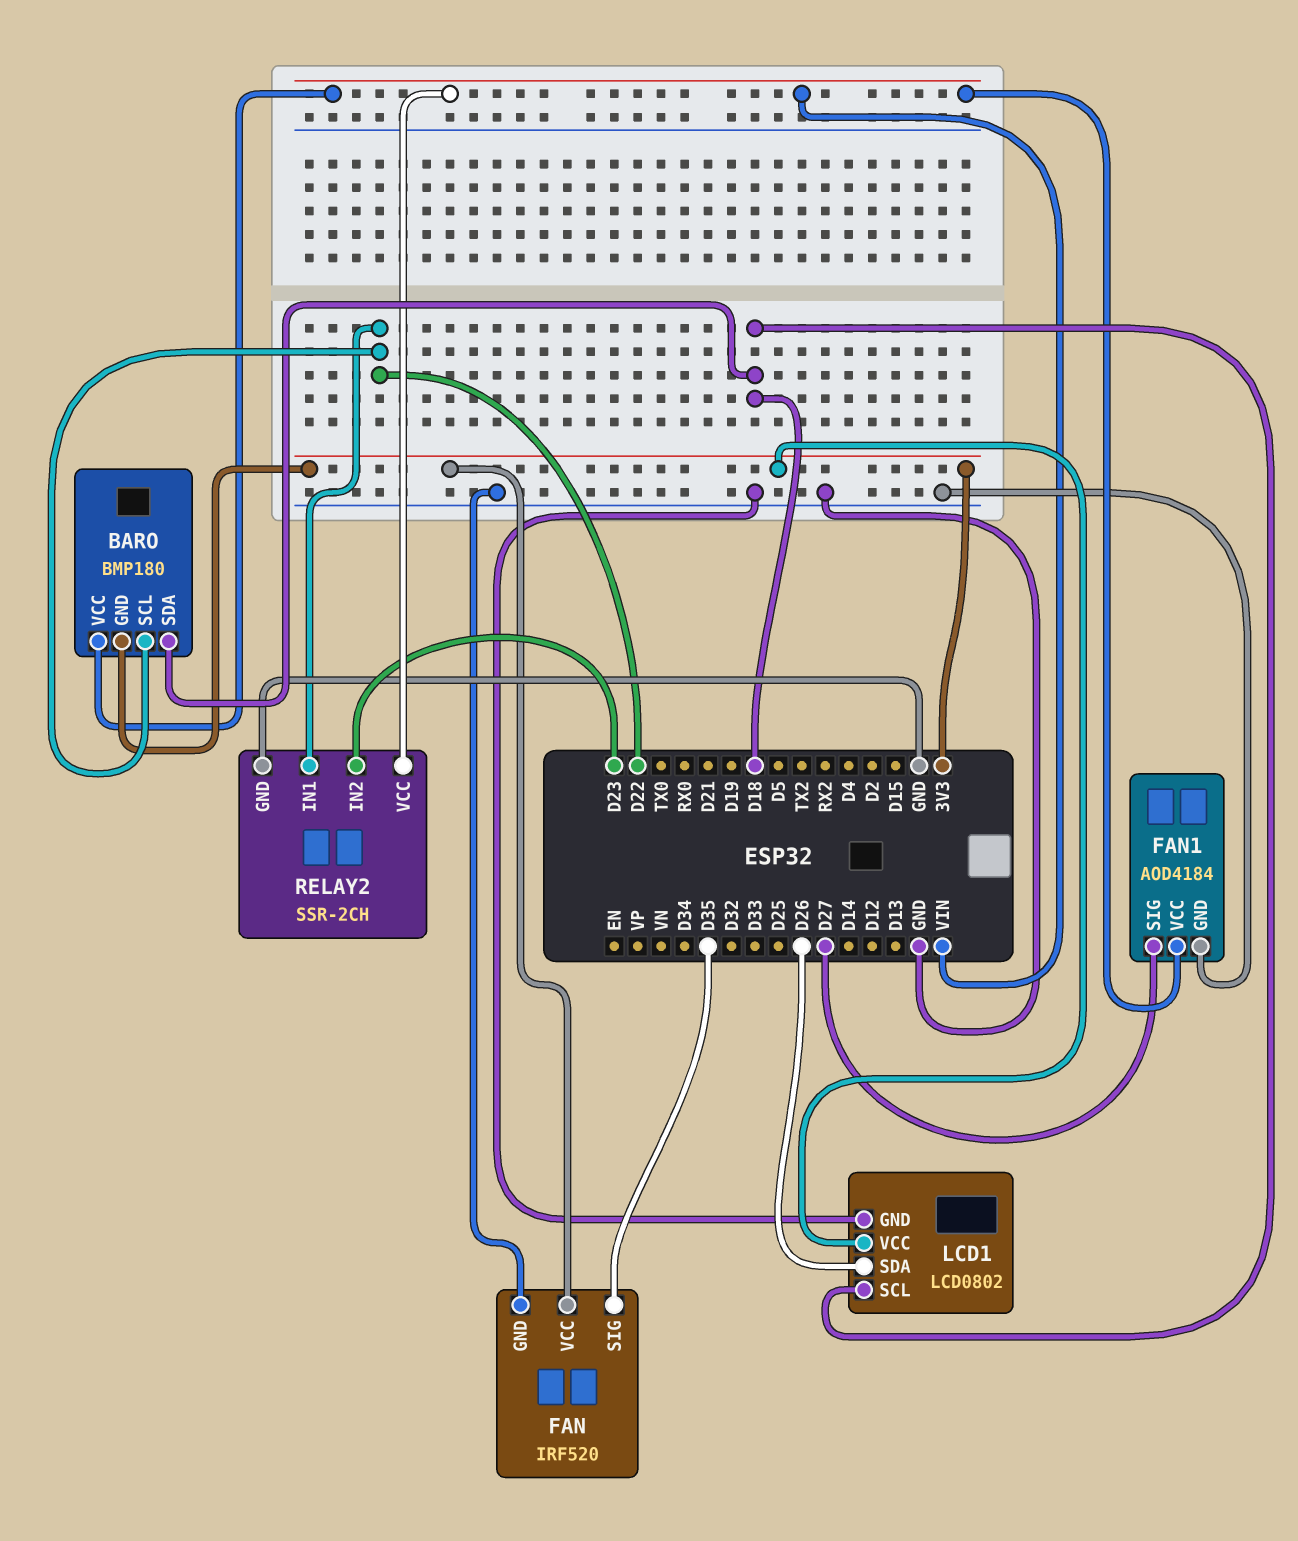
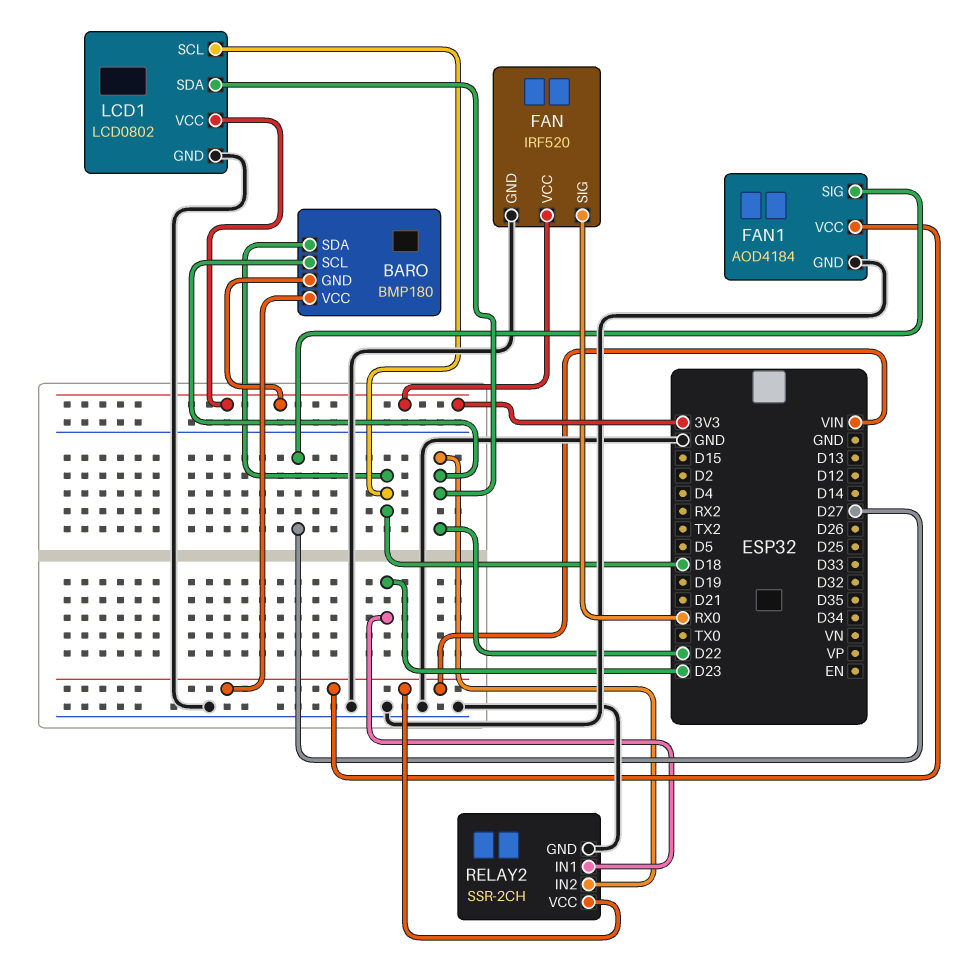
FAN pin SIG: D35 -> RX0
LCD1 pin SDA: D26 -> D22
RELAY2 pin IN1: D22 -> D23
RELAY2 pin IN2: D23 -> D22

